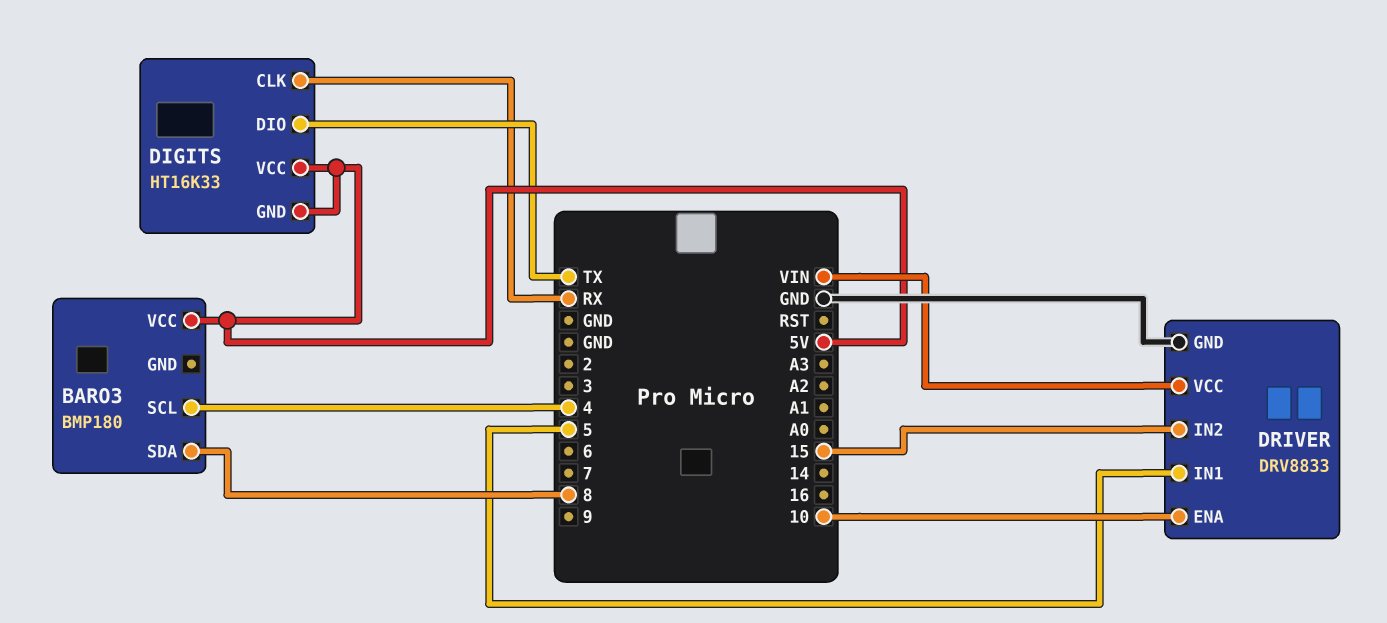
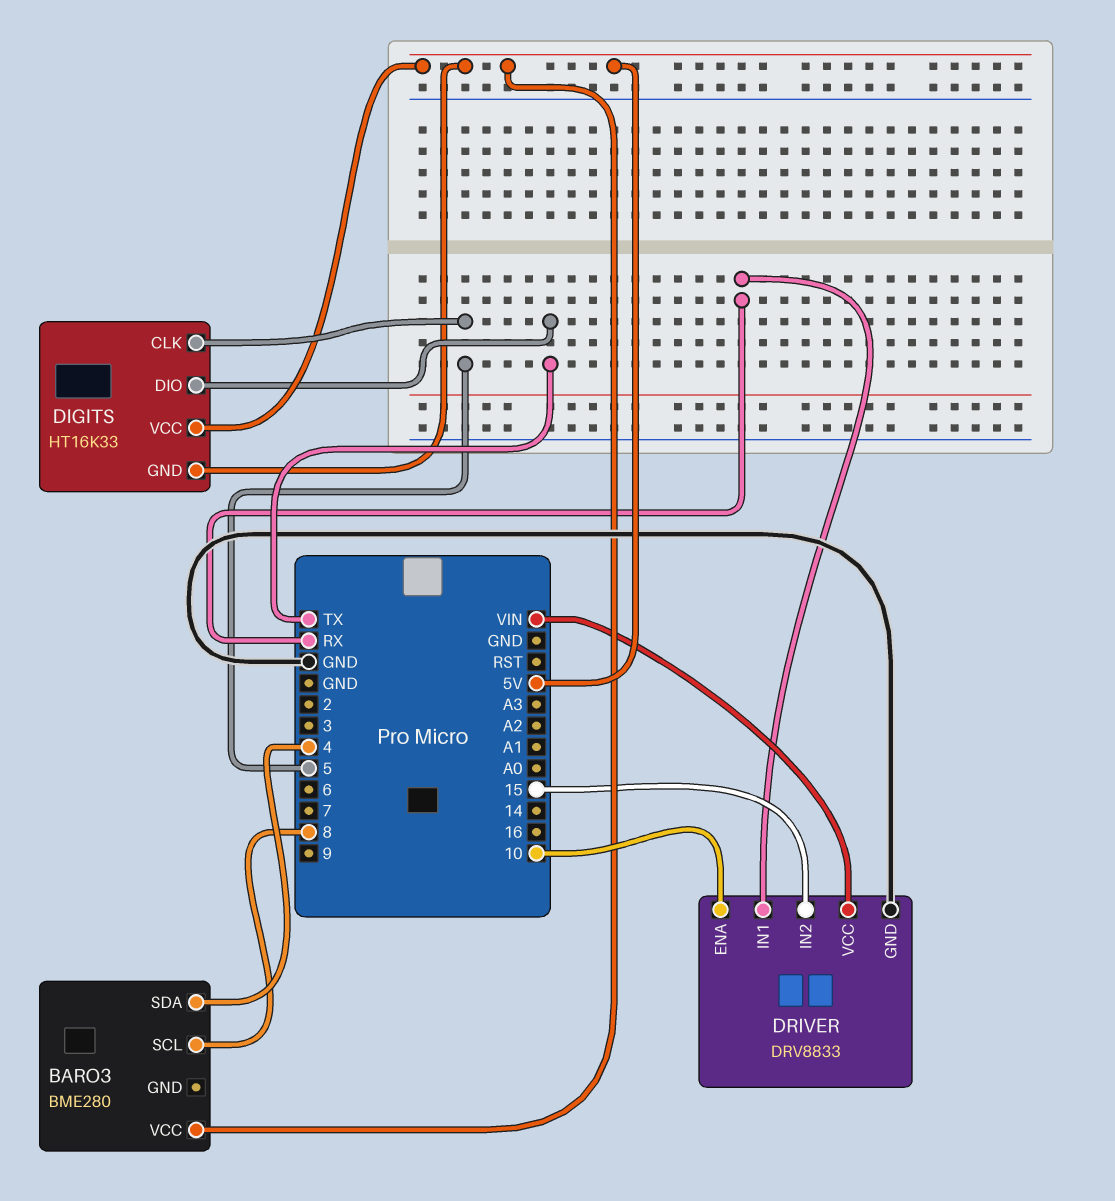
BARO3: BMP180 -> BME280
BARO3 pin SCL: 4 -> 8
BARO3 pin SDA: 8 -> 4
DIGITS pin CLK: RX -> 5
DRIVER pin IN1: 5 -> RX

